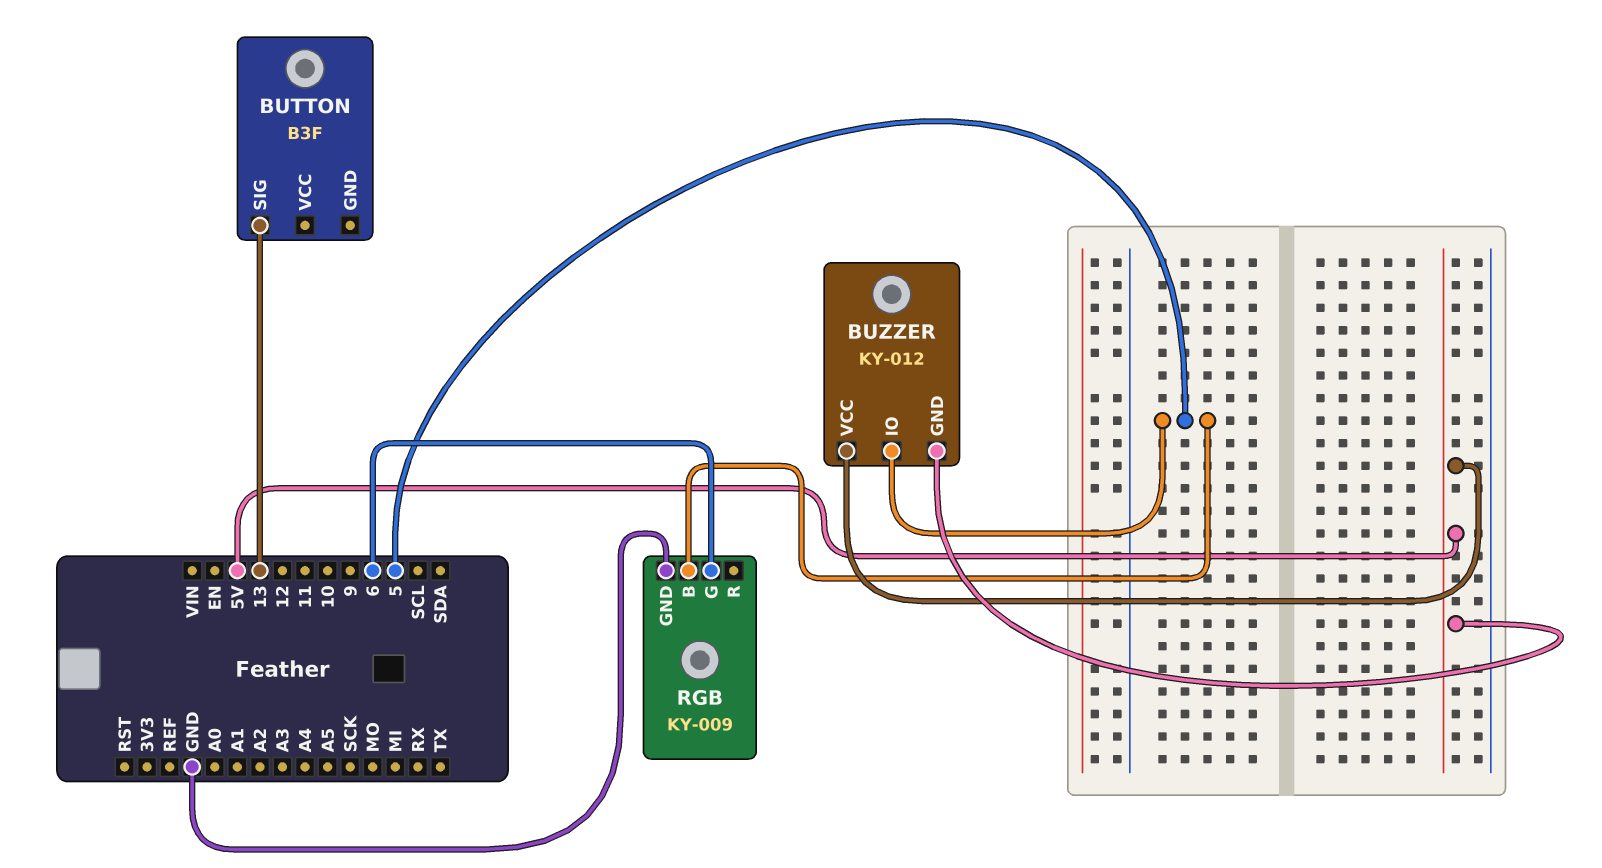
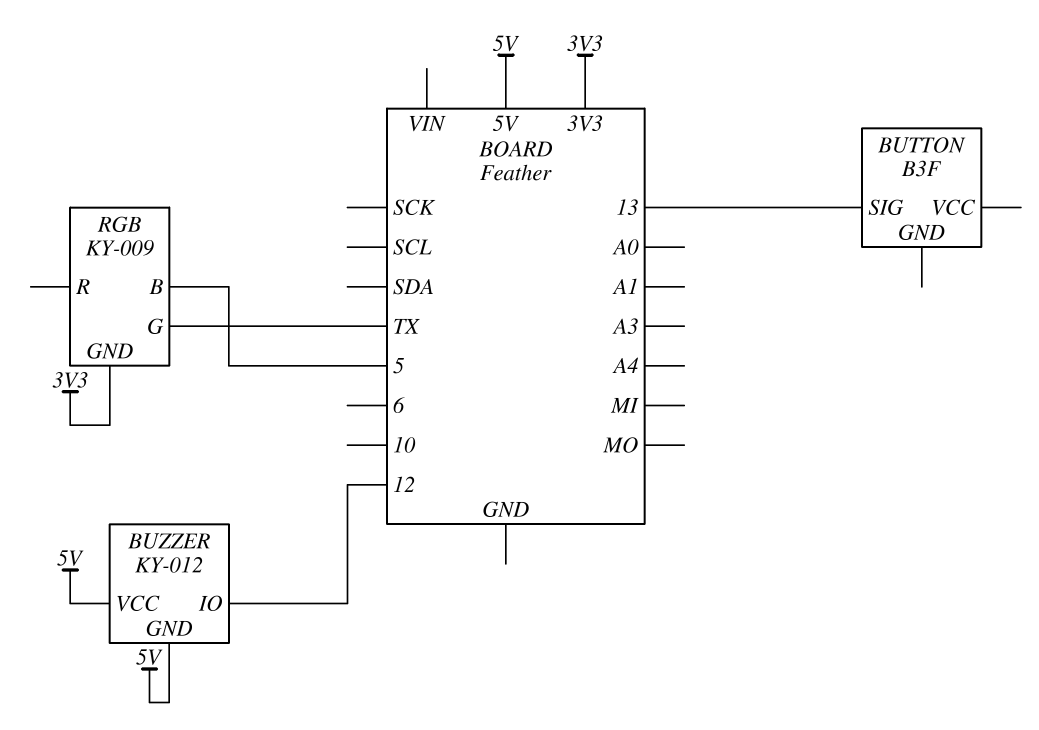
BUZZER pin IO: 5 -> 12
RGB pin G: 6 -> TX
RGB pin GND: GND -> 3V3

